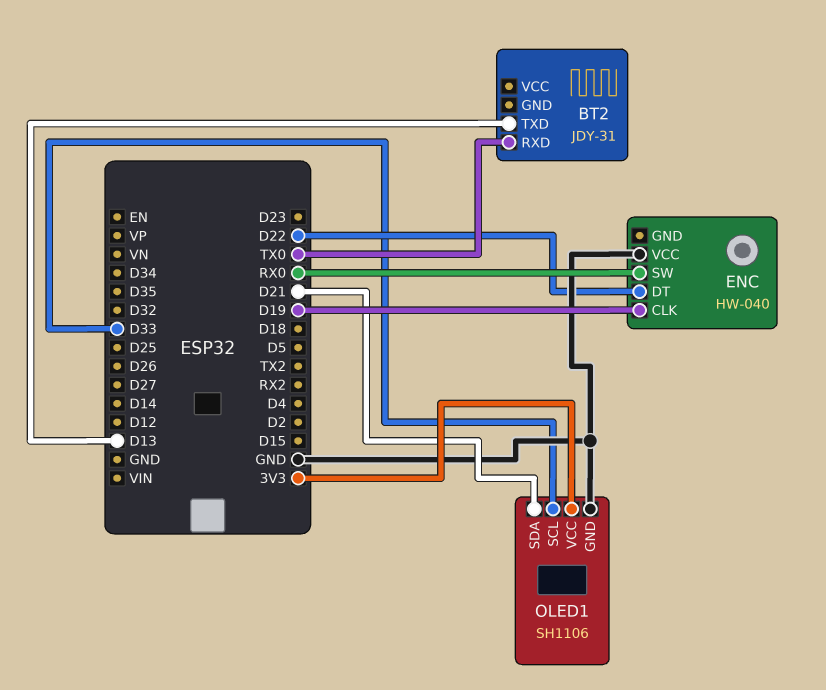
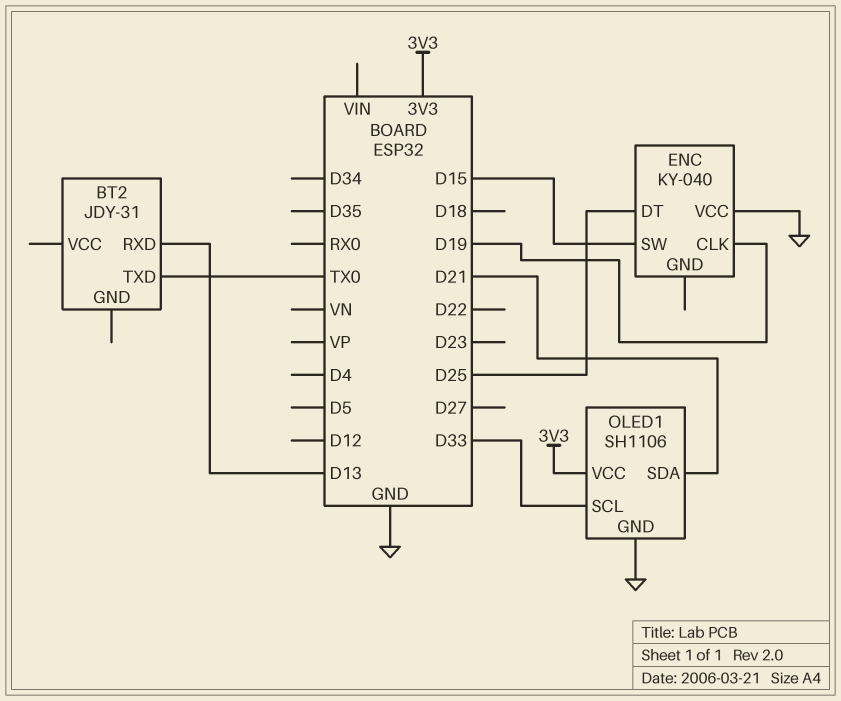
BT2 pin RXD: TX0 -> D13
BT2 pin TXD: D13 -> TX0
ENC: HW-040 -> KY-040
ENC pin DT: D22 -> D25
ENC pin SW: RX0 -> D15

